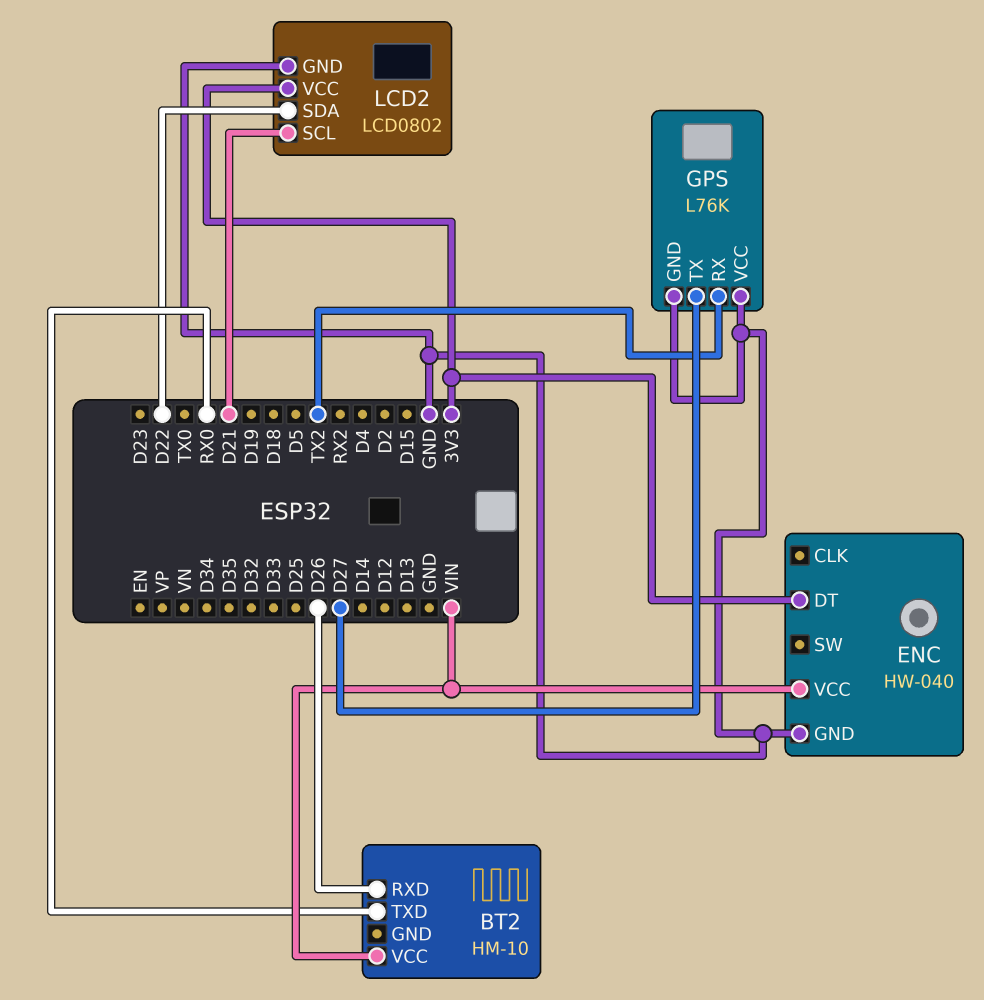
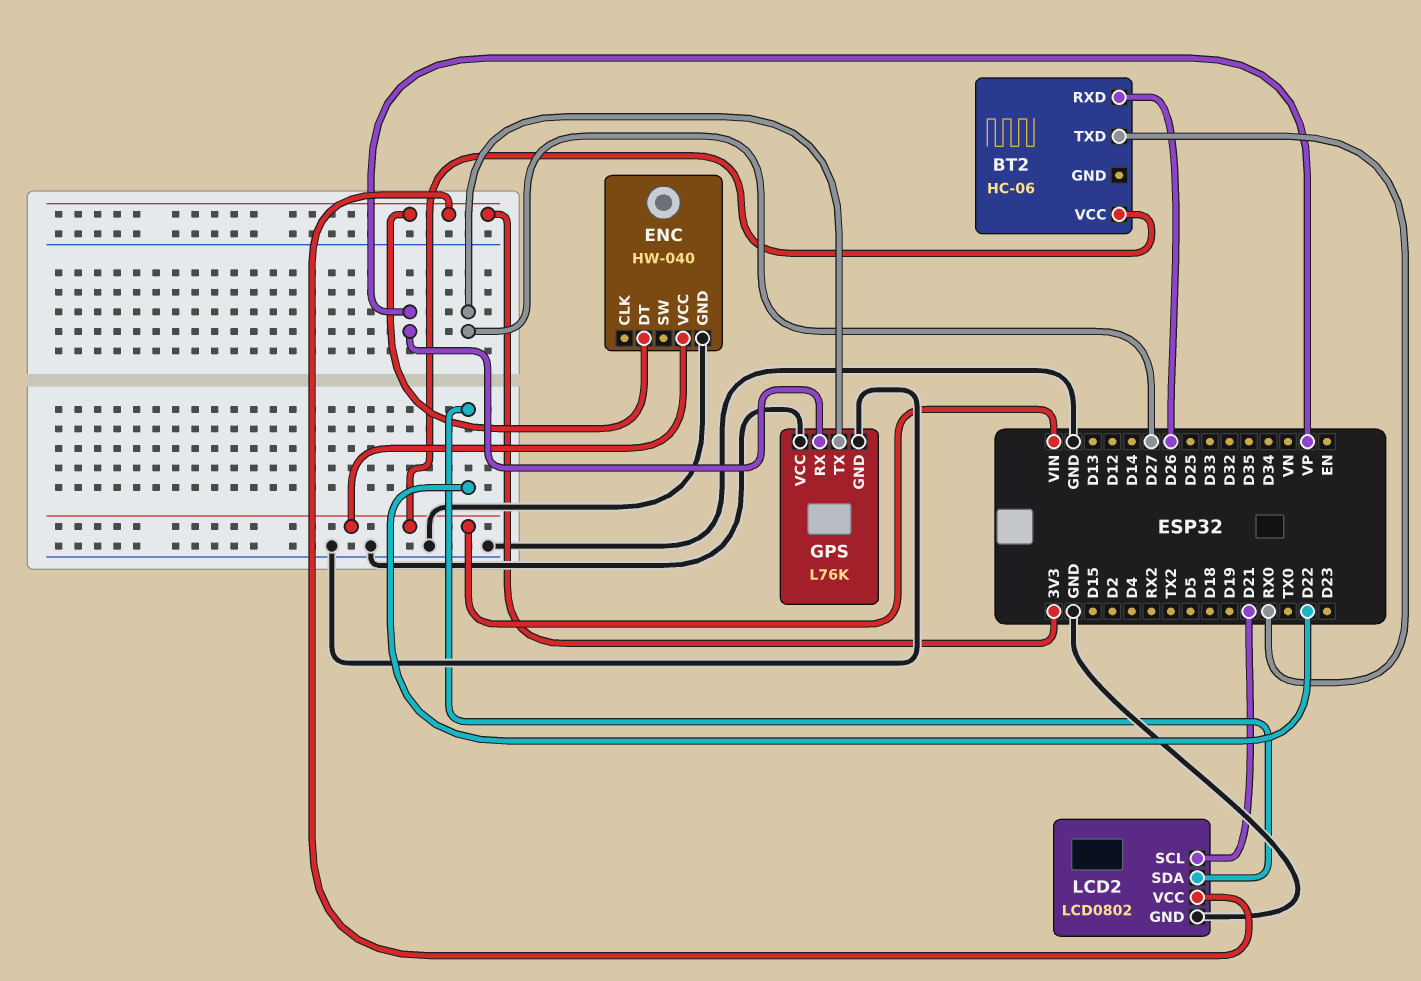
BT2: HM-10 -> HC-06
GPS pin RX: TX2 -> VP

